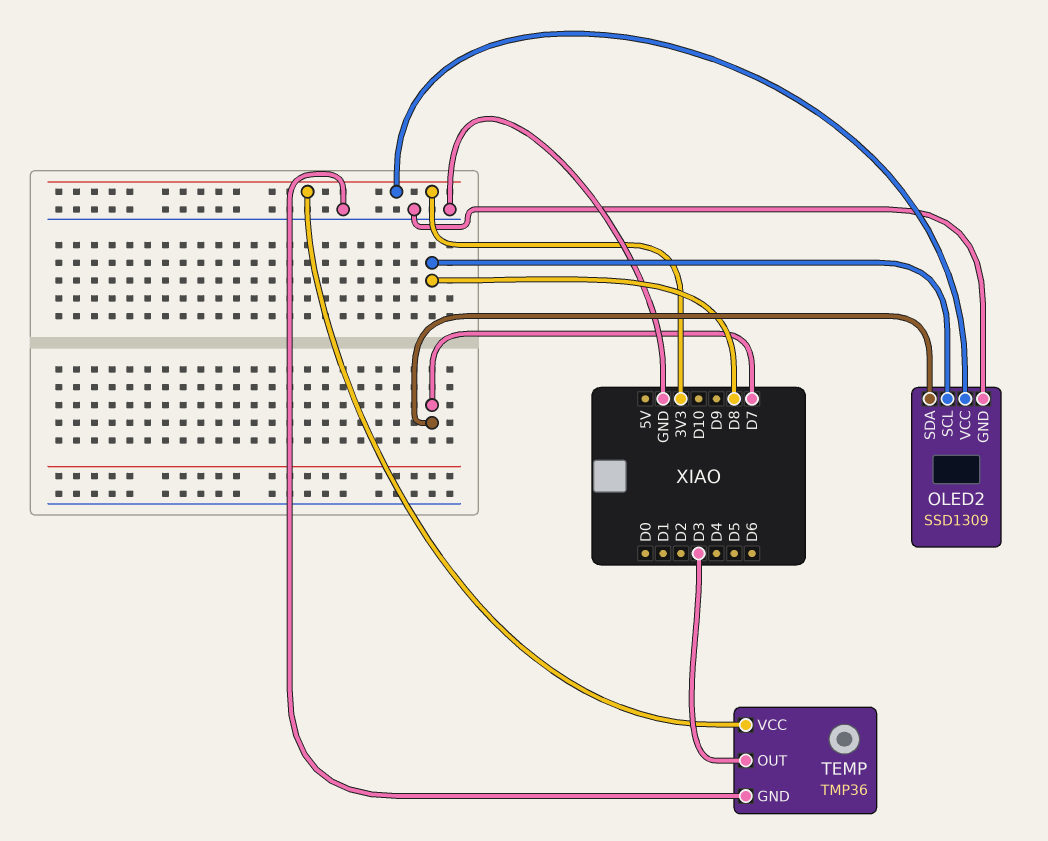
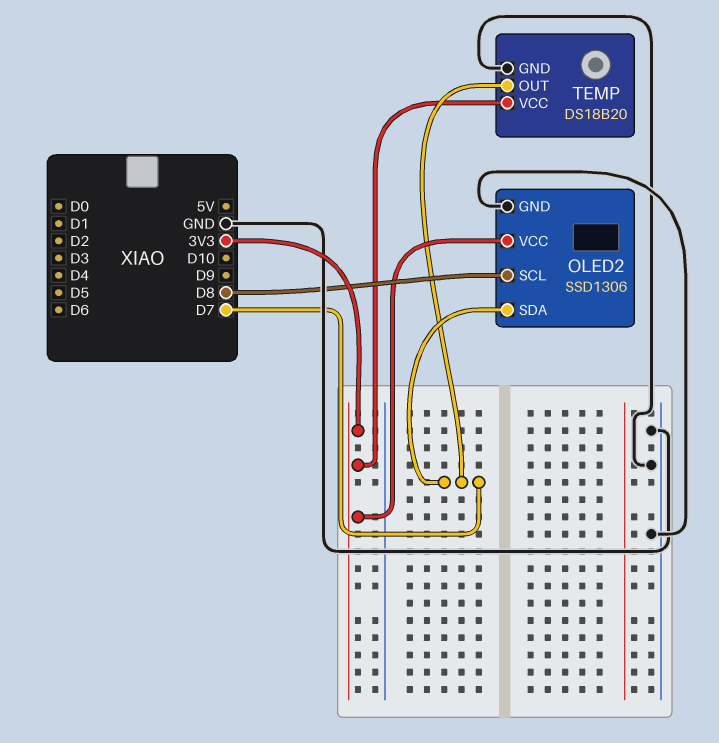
OLED2: SSD1309 -> SSD1306
TEMP: TMP36 -> DS18B20
TEMP pin OUT: D3 -> D7

